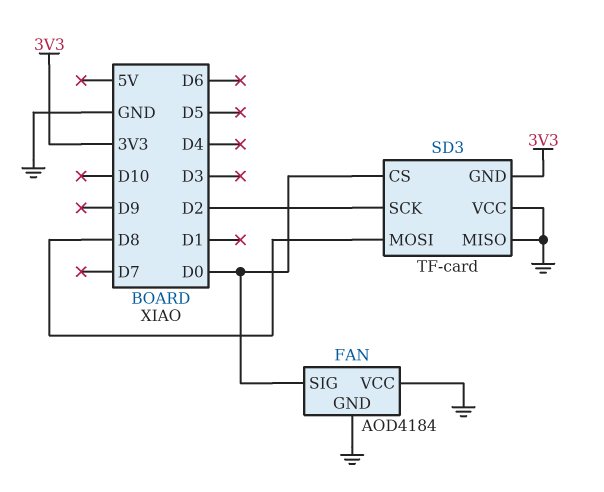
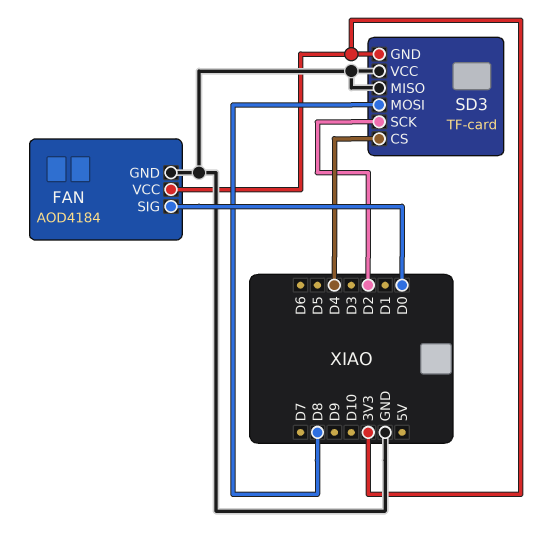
FAN pin VCC: GND -> 3V3
SD3 pin CS: D0 -> D4

